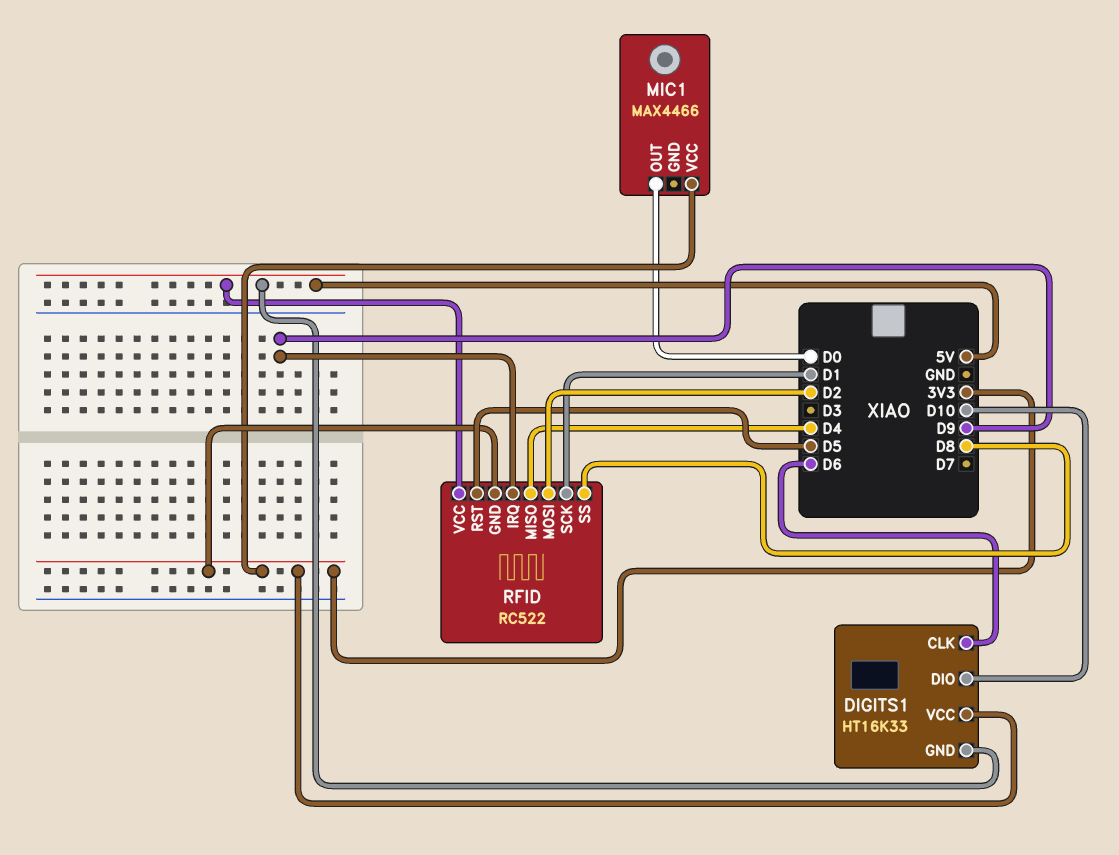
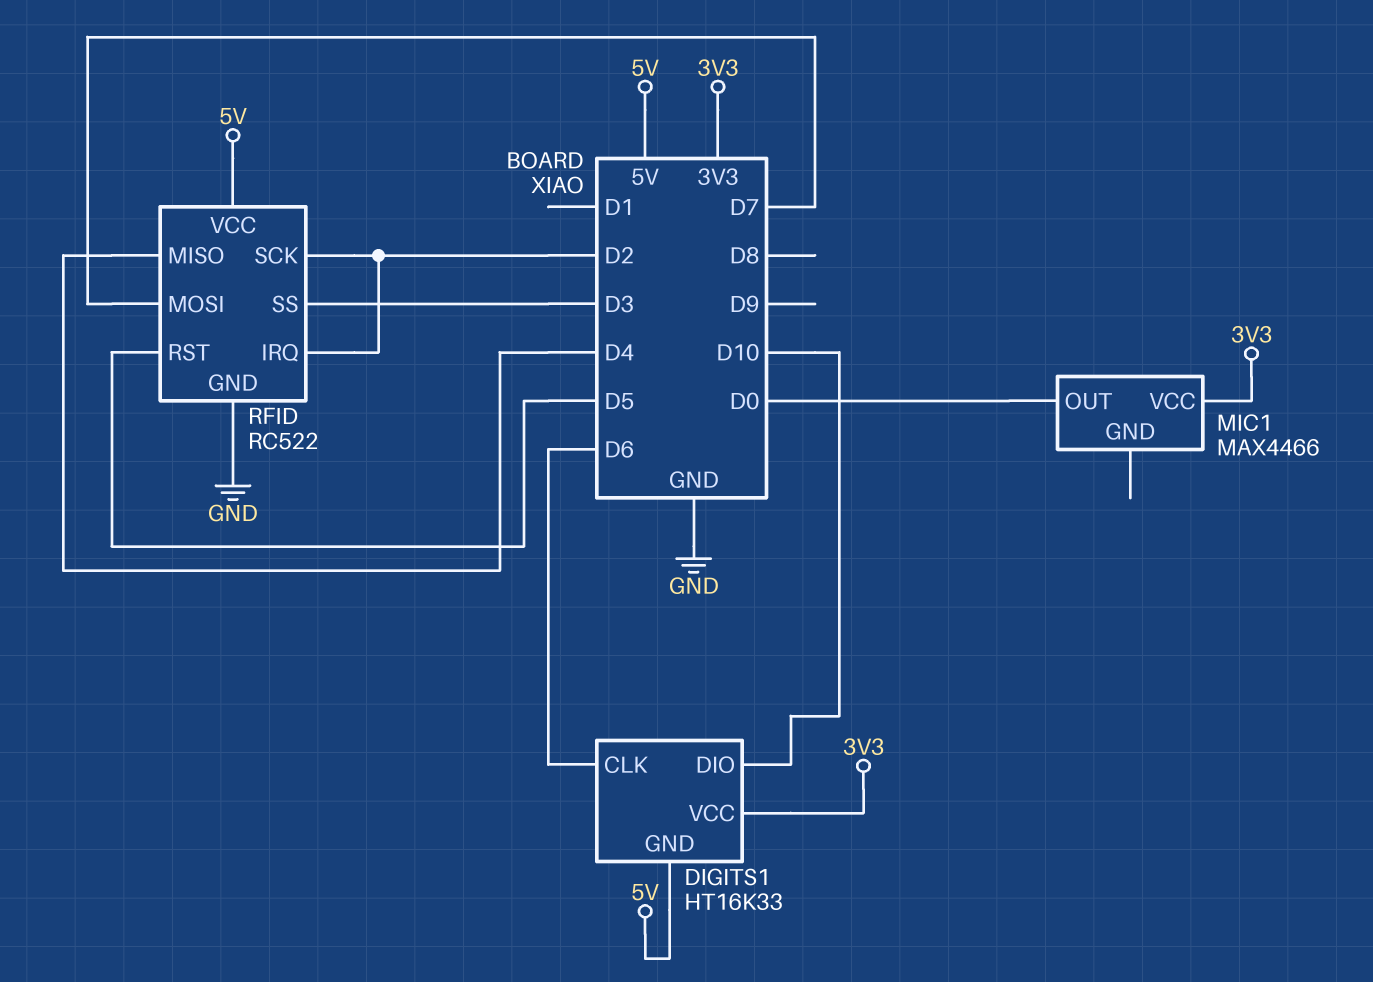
RFID pin GND: 3V3 -> GND
RFID pin IRQ: D9 -> D2
RFID pin MOSI: D2 -> D7
RFID pin SCK: D1 -> D2
RFID pin SS: D8 -> D3

